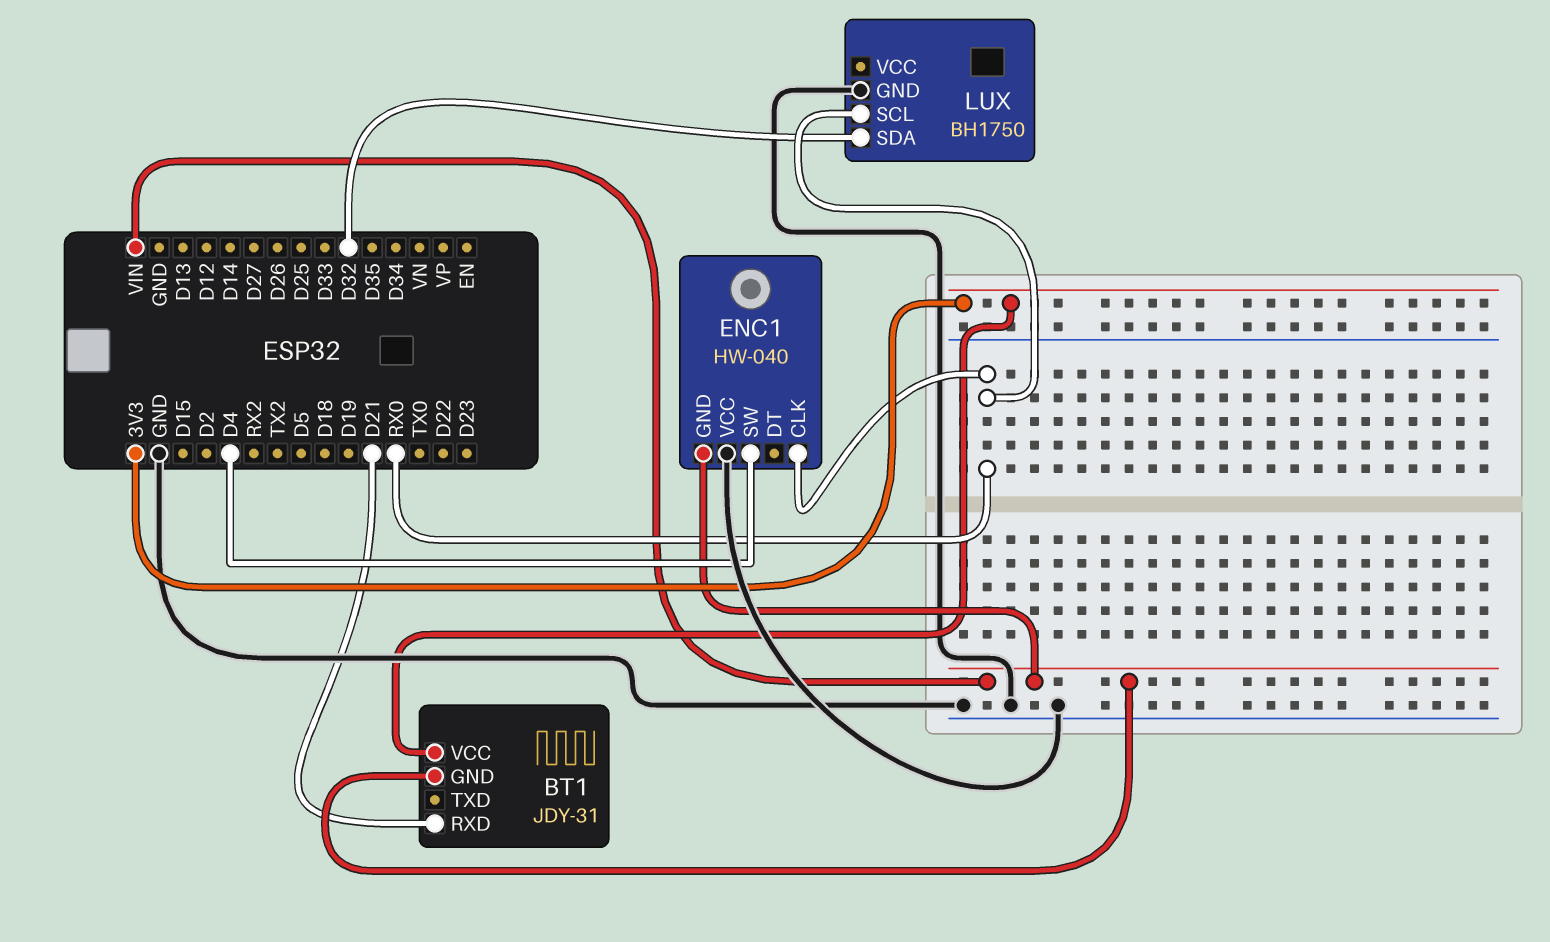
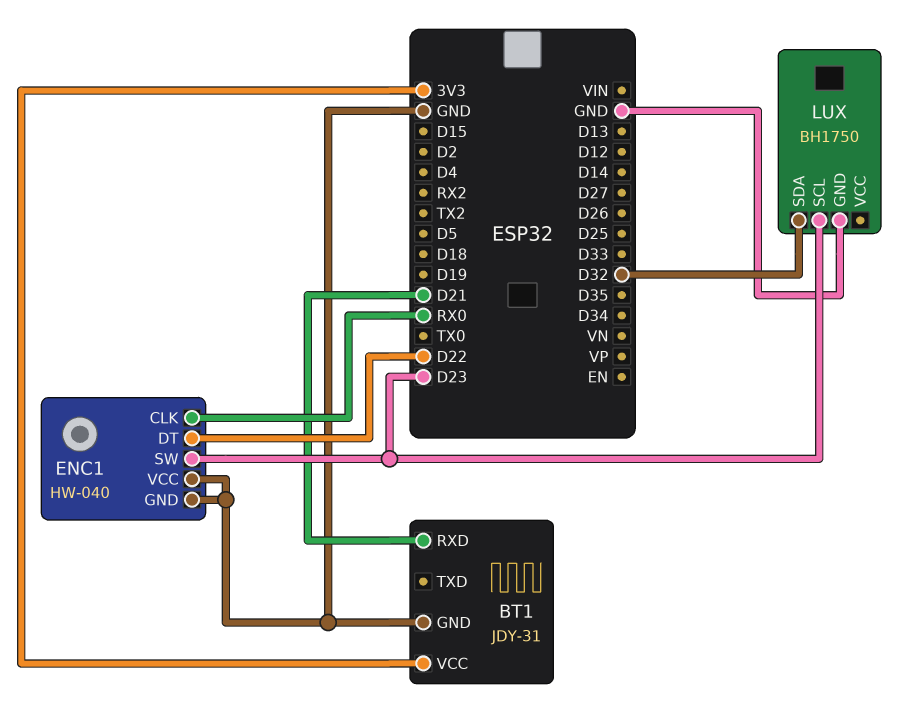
BT1 pin GND: VIN -> GND
ENC1 pin DT: none -> D22
ENC1 pin GND: VIN -> GND
ENC1 pin SW: D4 -> D23
LUX pin SCL: RX0 -> D23

